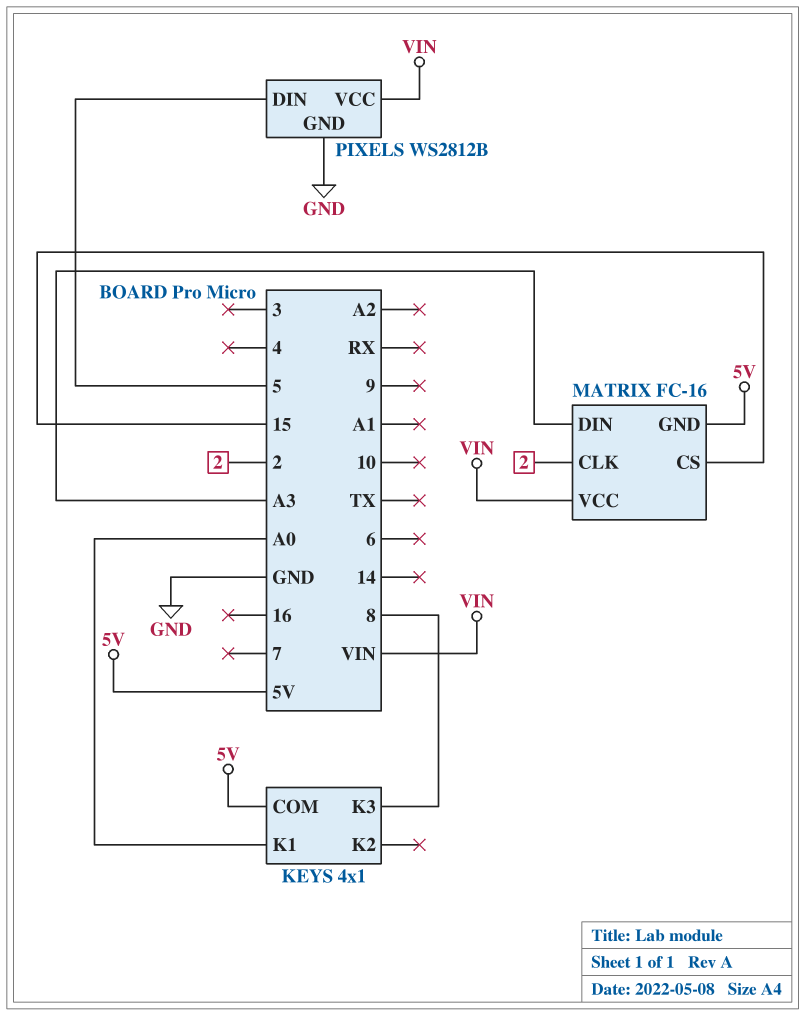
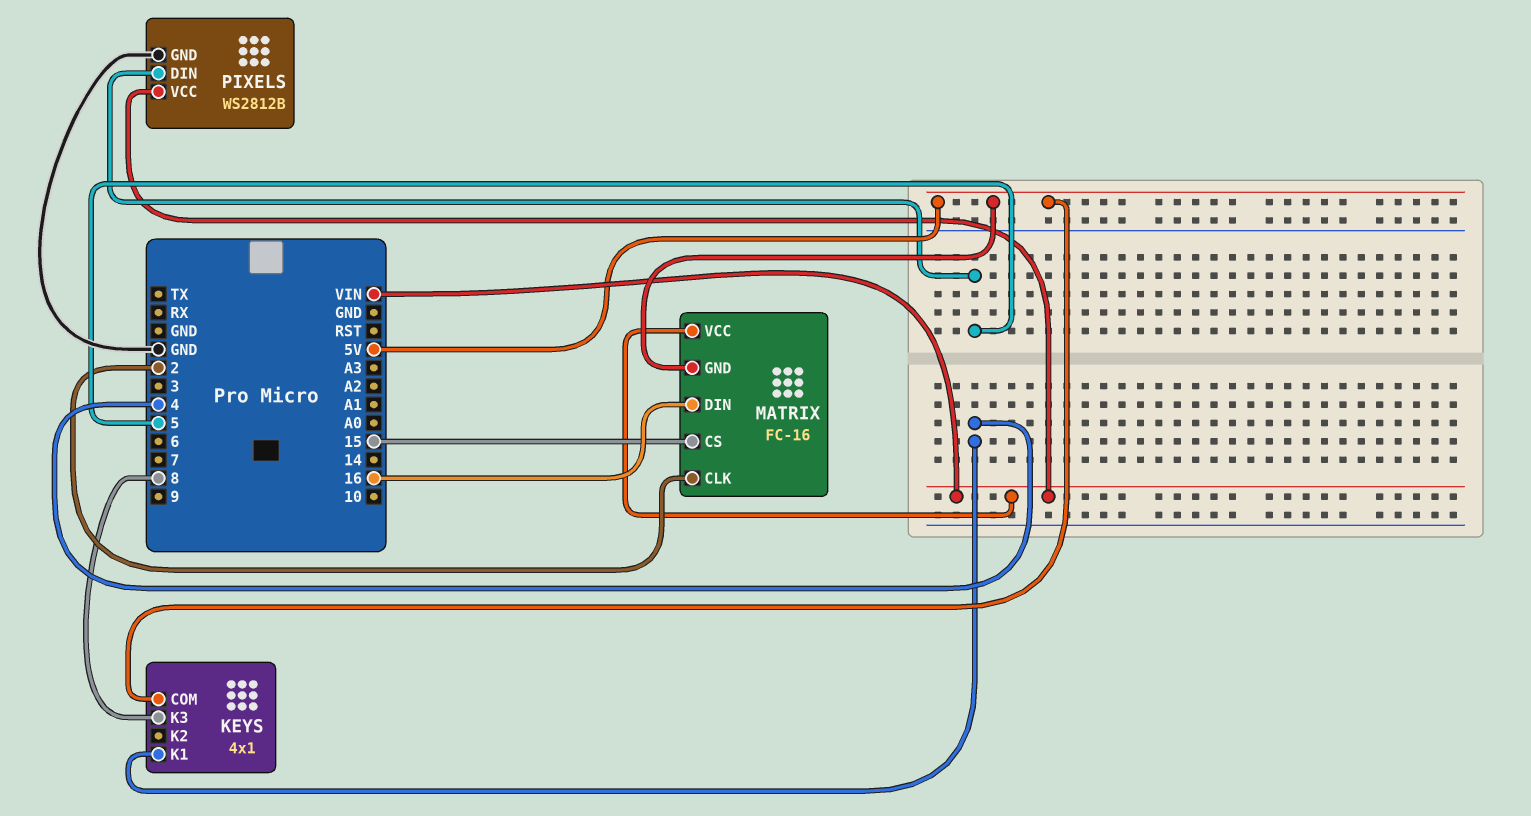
KEYS pin K1: A0 -> 4
MATRIX pin DIN: A3 -> 16

